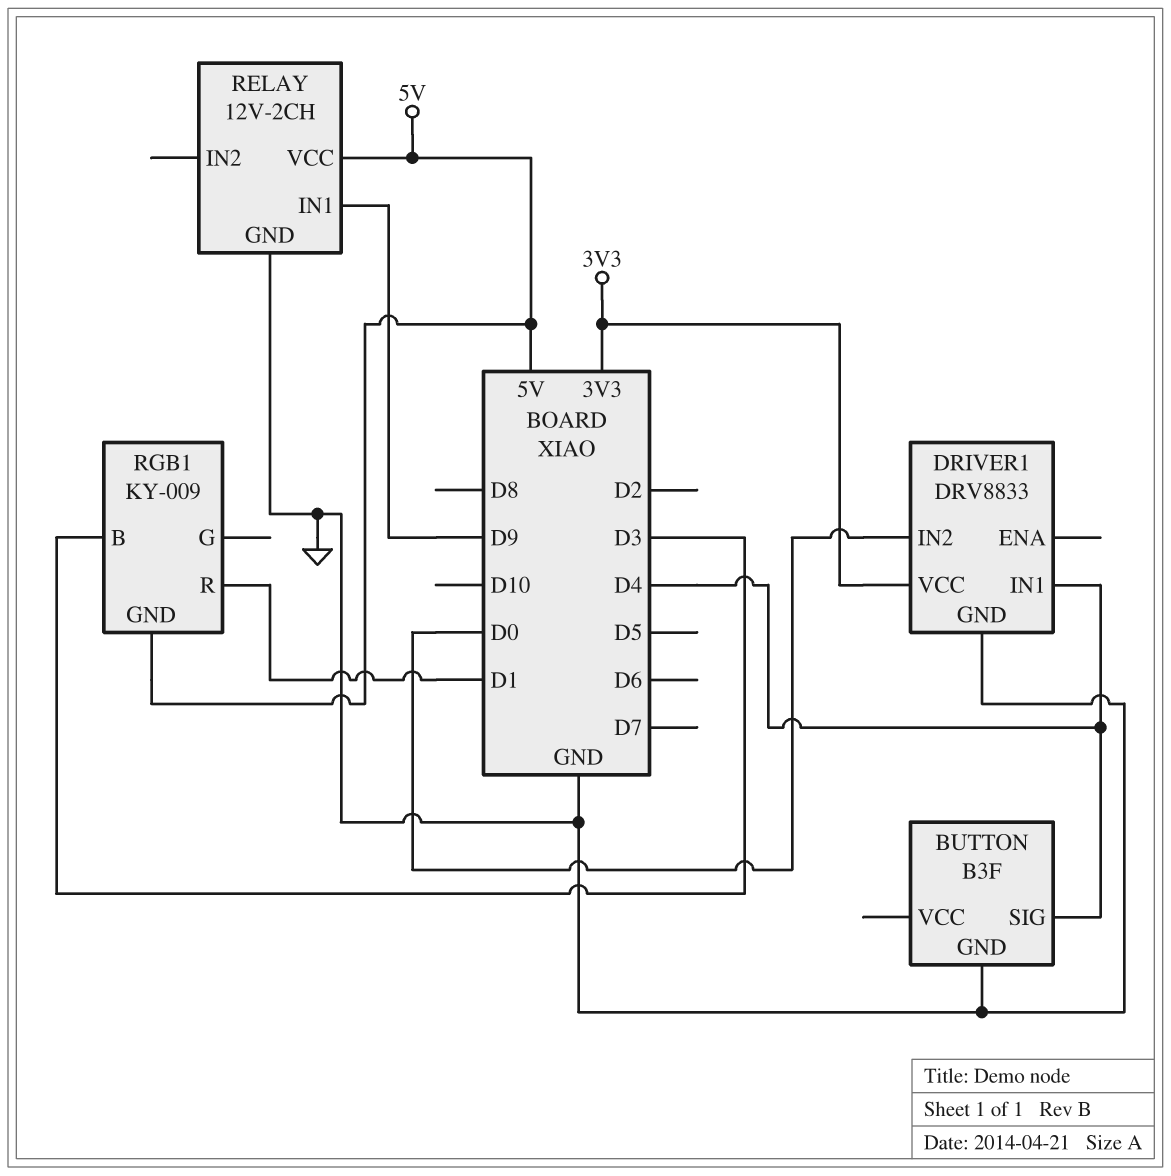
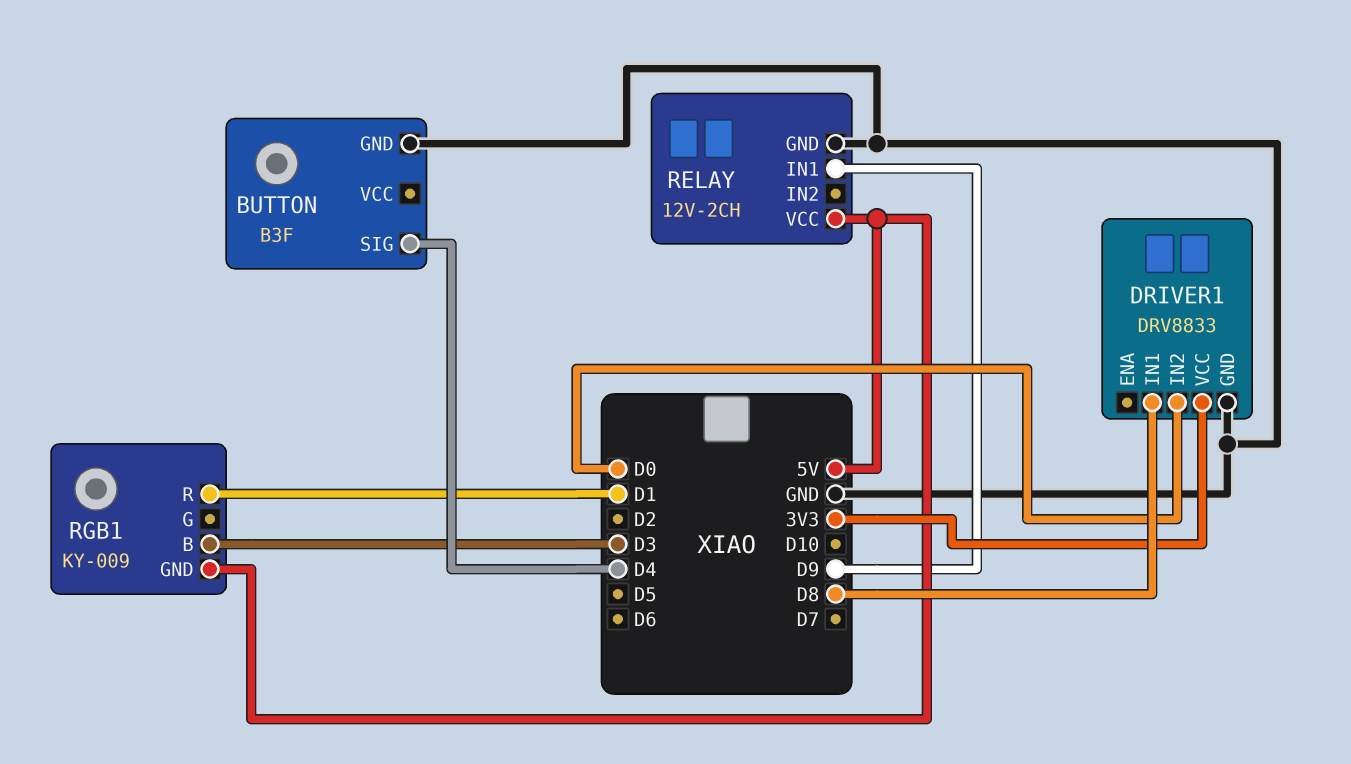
DRIVER1 pin IN1: D4 -> D8

